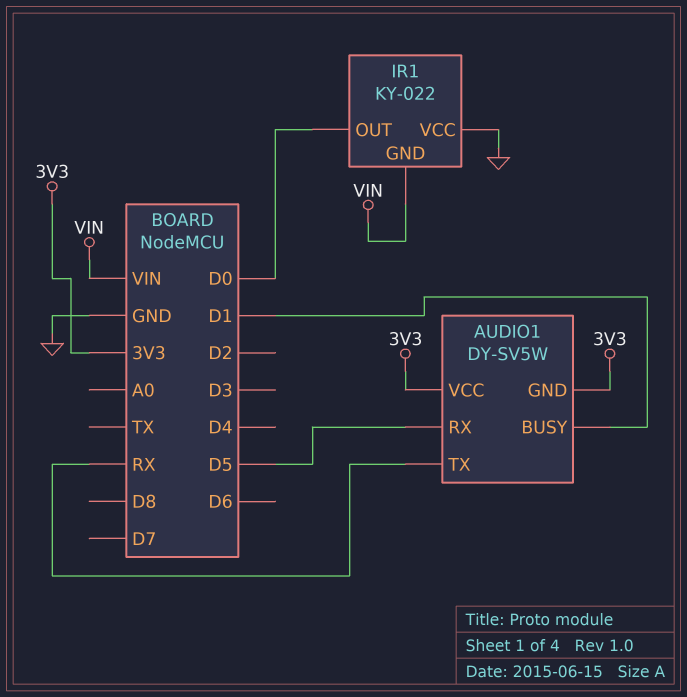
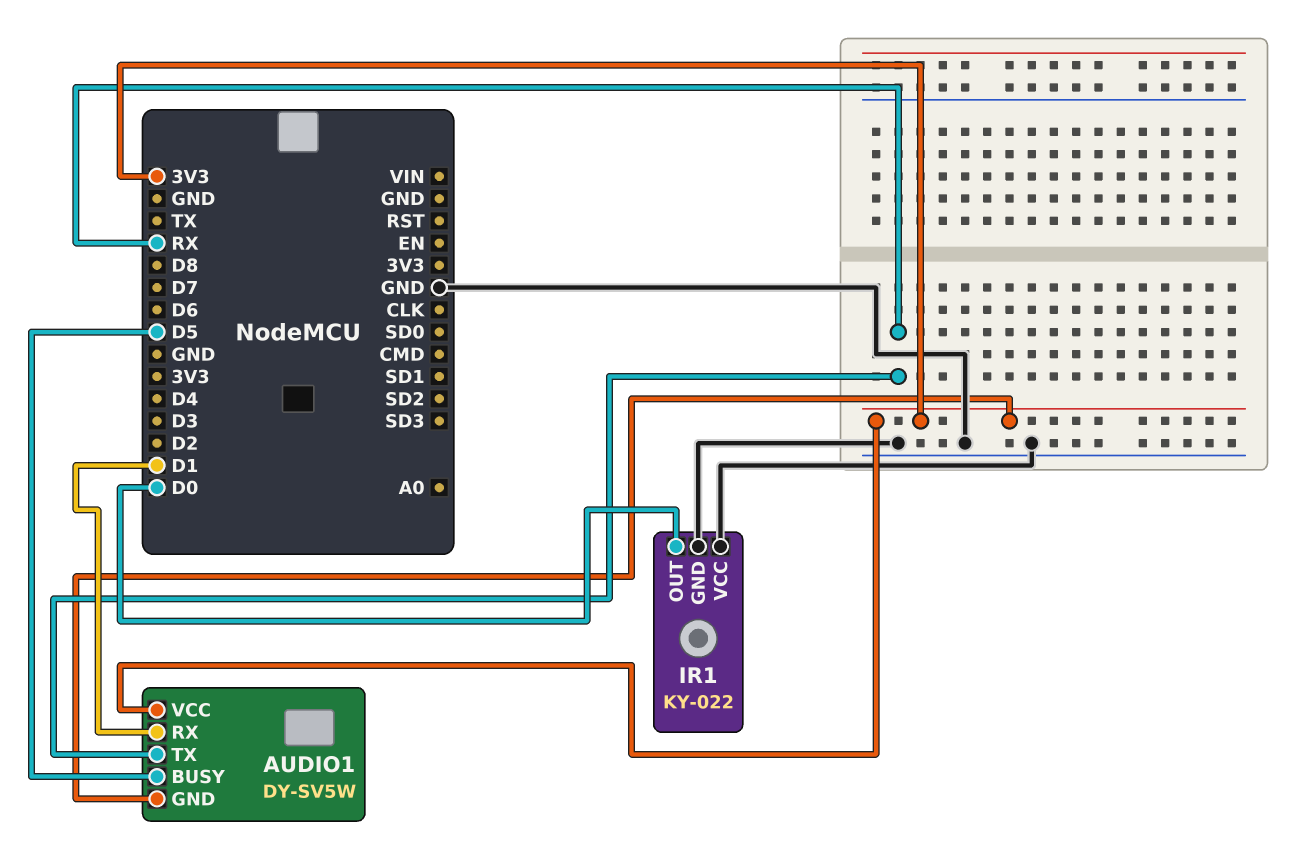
AUDIO1 pin BUSY: D1 -> D5
AUDIO1 pin RX: D5 -> D1
IR1 pin GND: VIN -> GND

